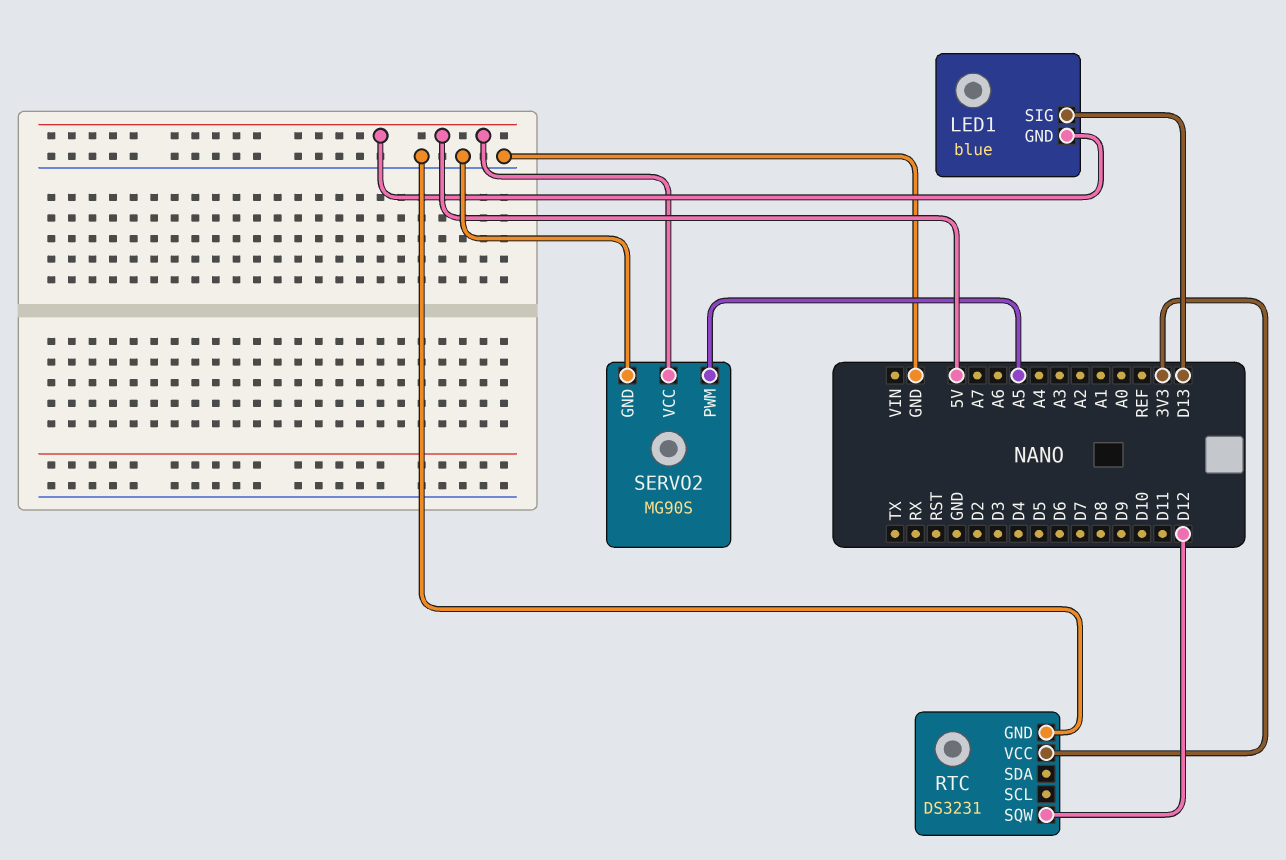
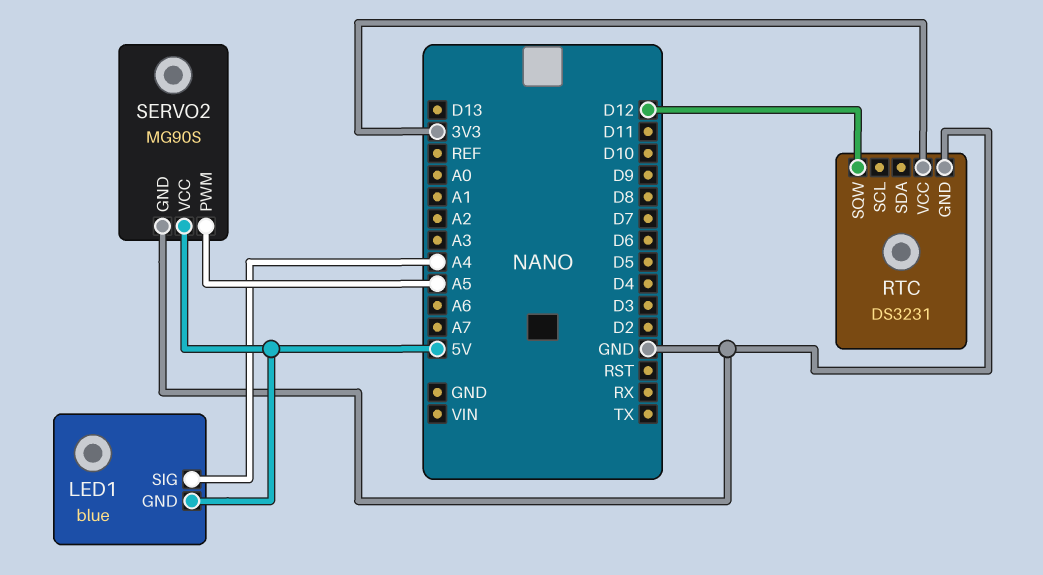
LED1 pin SIG: D13 -> A4

